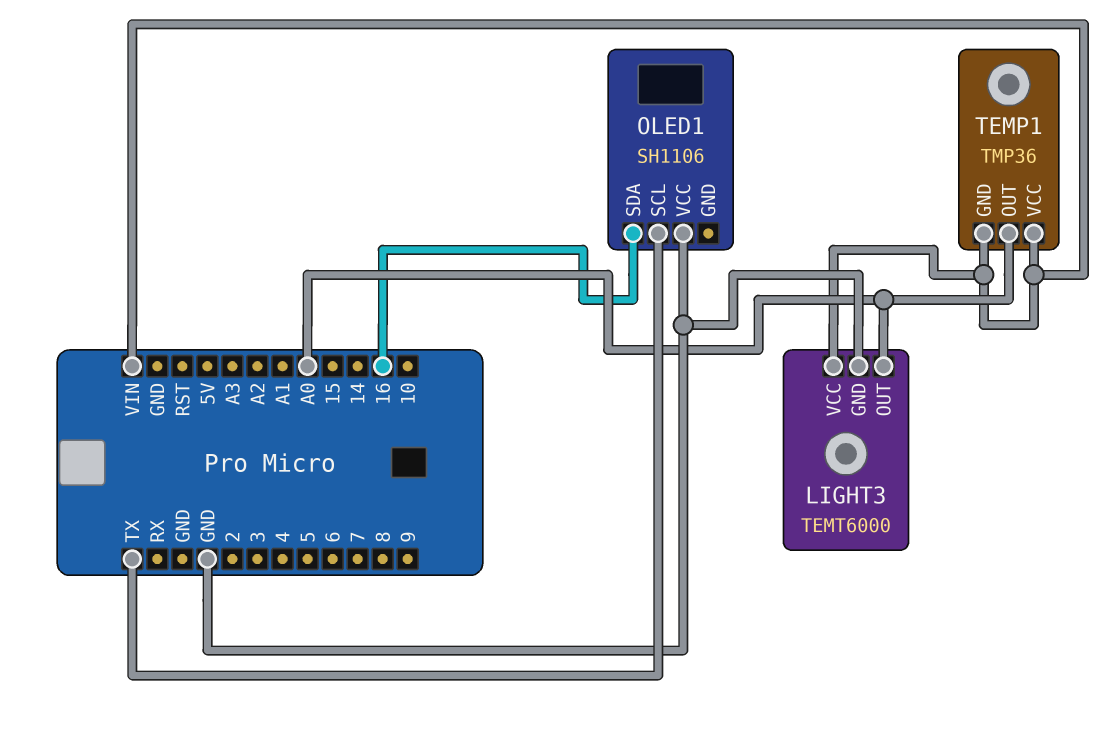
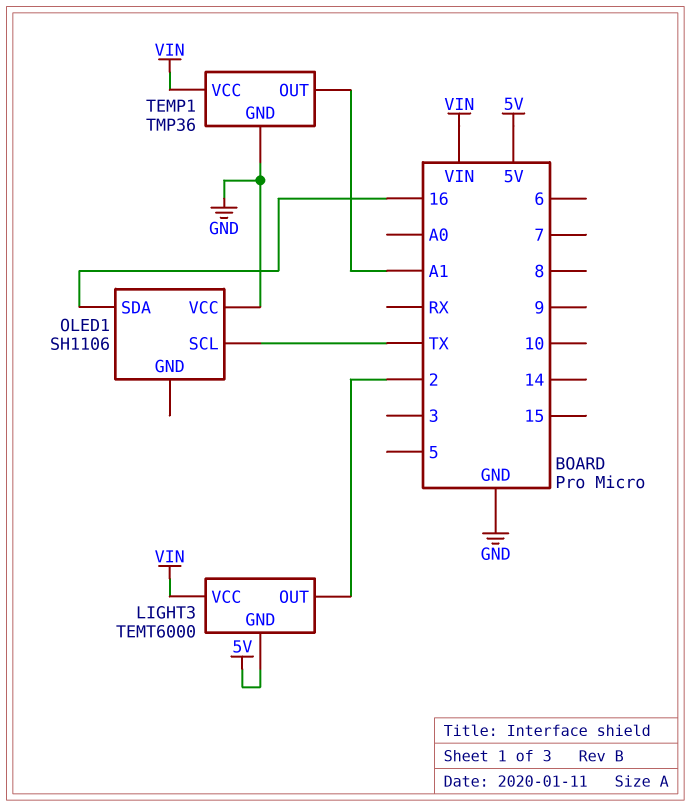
LIGHT3 pin GND: GND -> 5V
LIGHT3 pin OUT: A0 -> 2
TEMP1 pin GND: VIN -> GND
TEMP1 pin OUT: A0 -> A1

